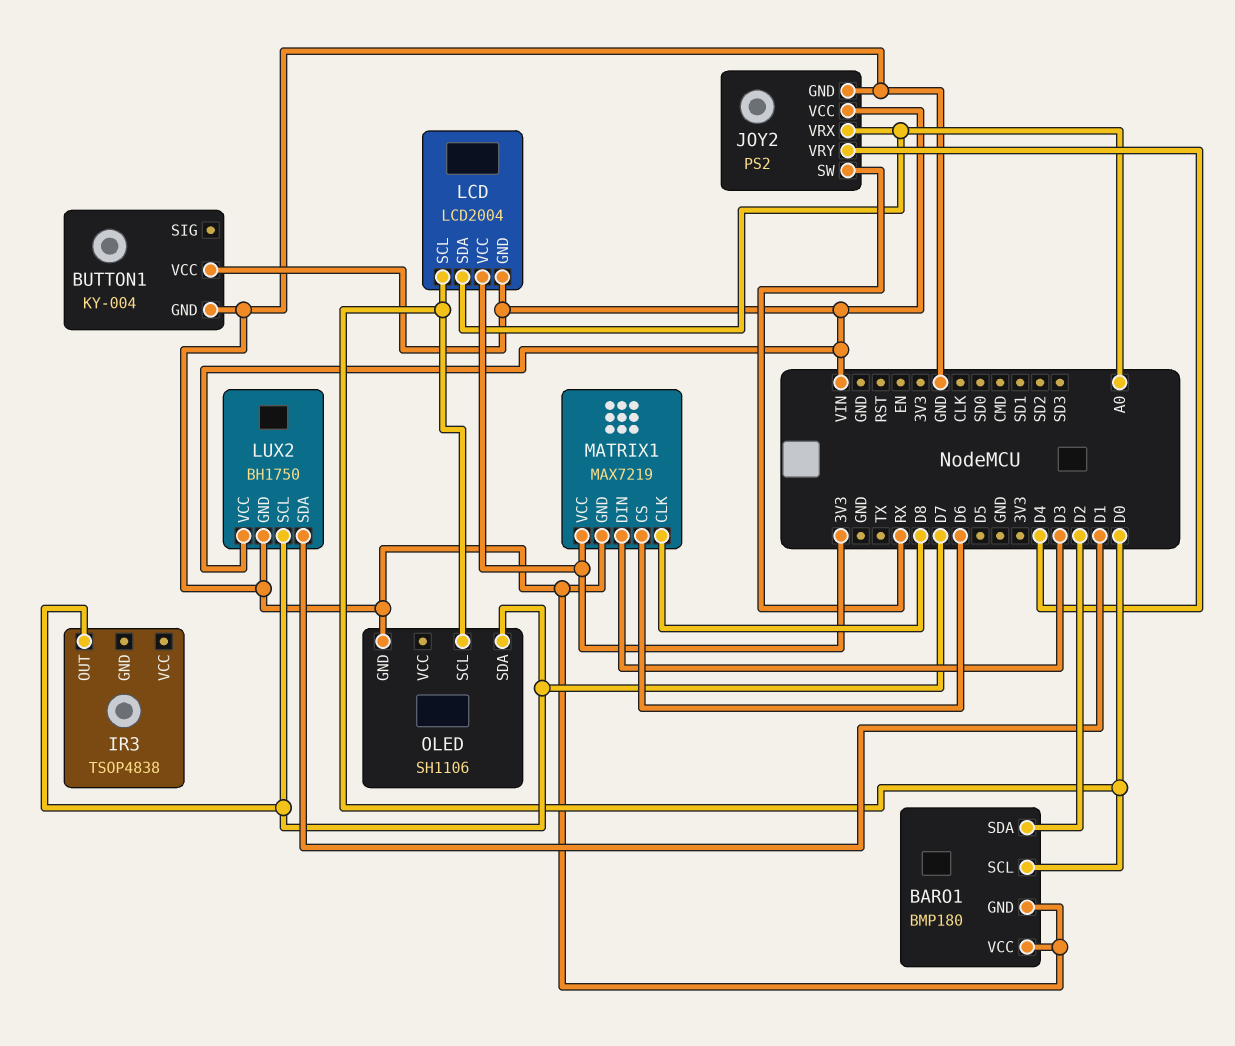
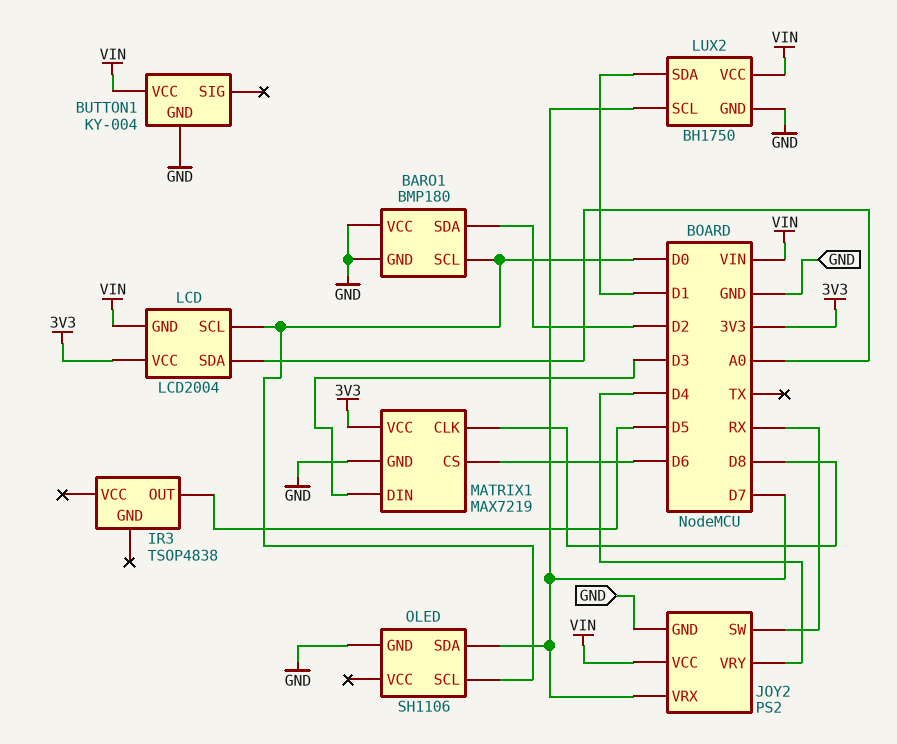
IR3 pin OUT: D7 -> D5
JOY2 pin VRX: A0 -> D7

